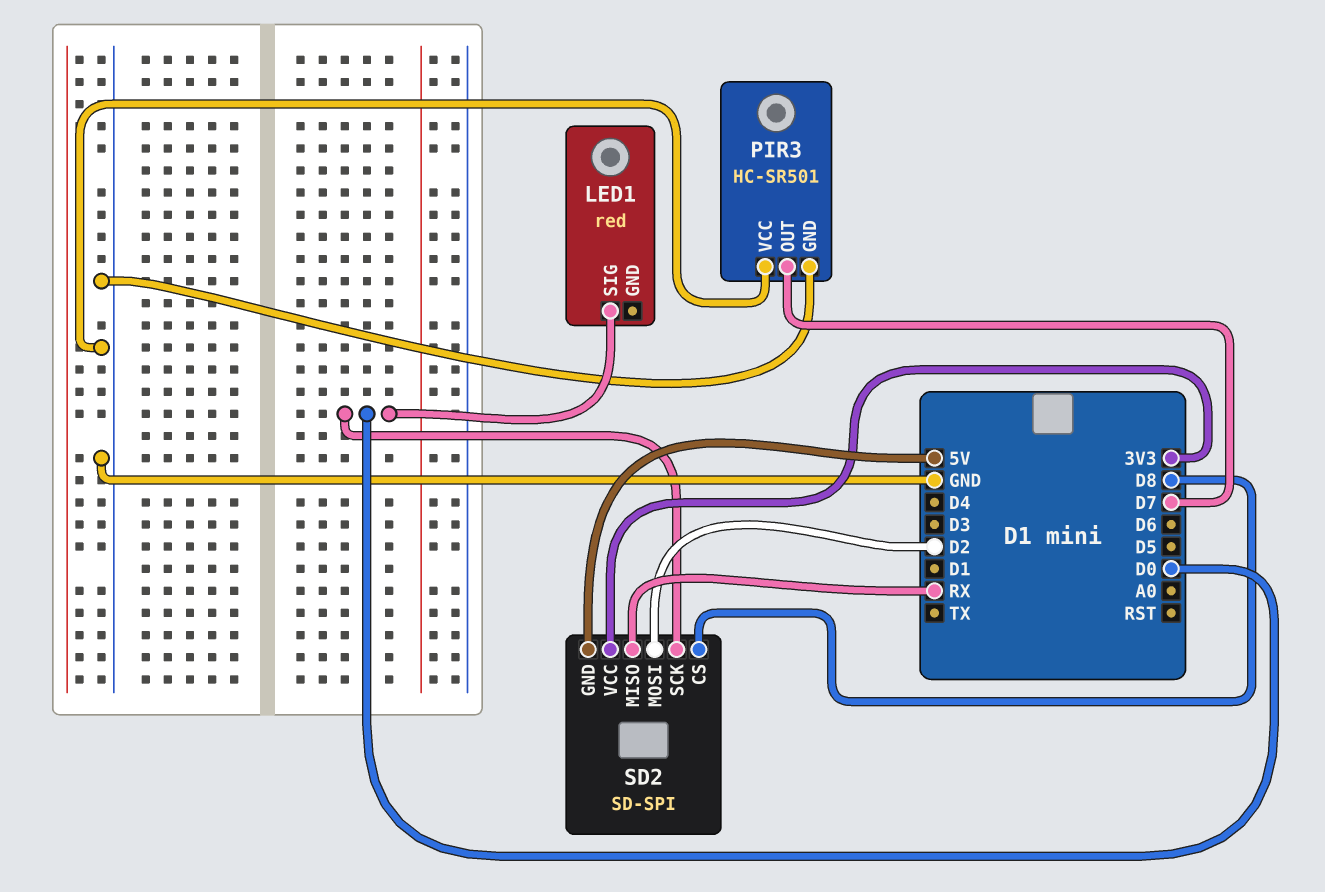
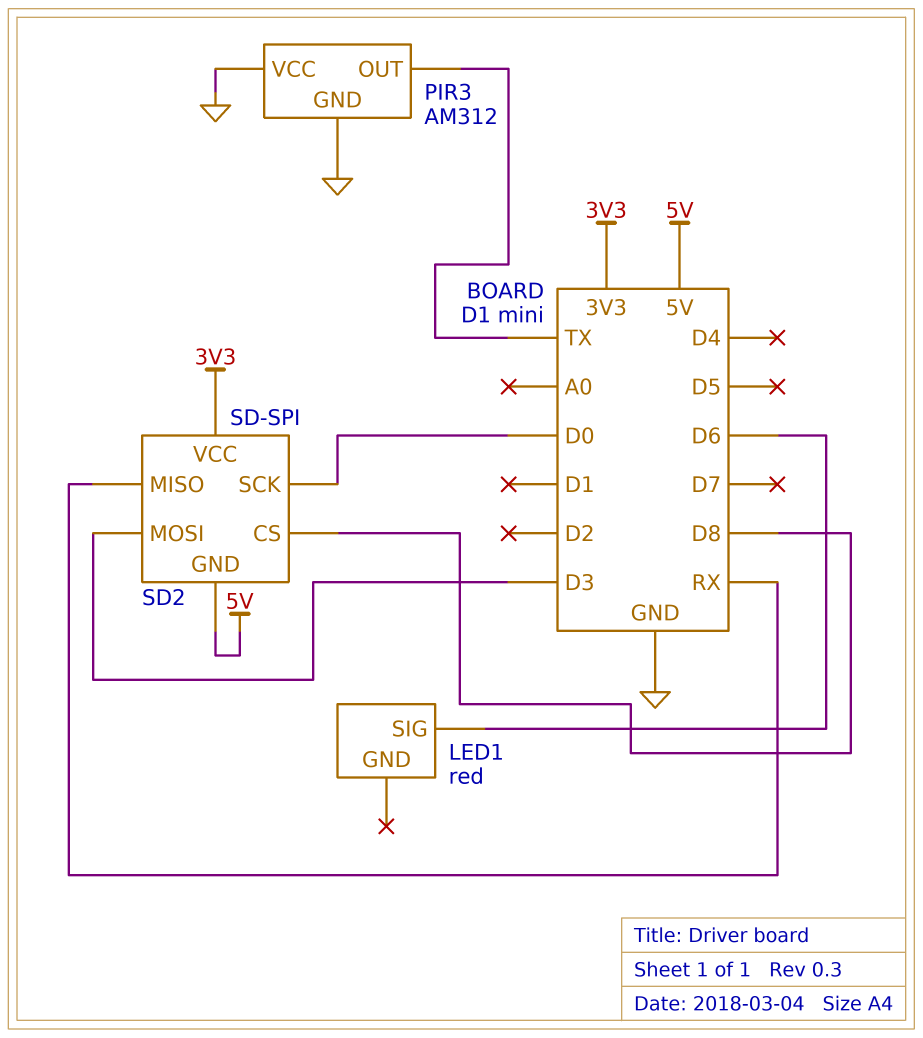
LED1 pin SIG: D0 -> D6
PIR3: HC-SR501 -> AM312
PIR3 pin OUT: D7 -> TX
SD2 pin MOSI: D2 -> D3

